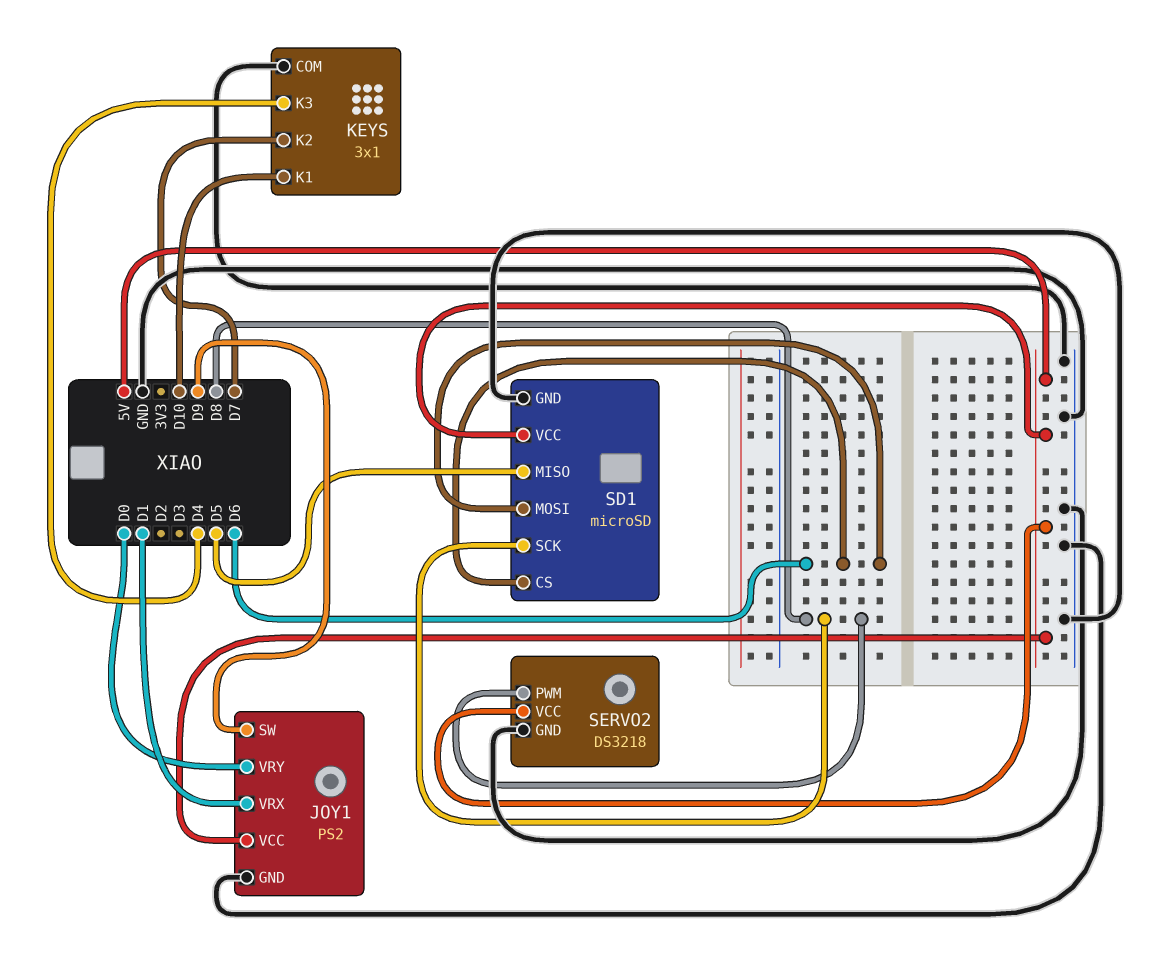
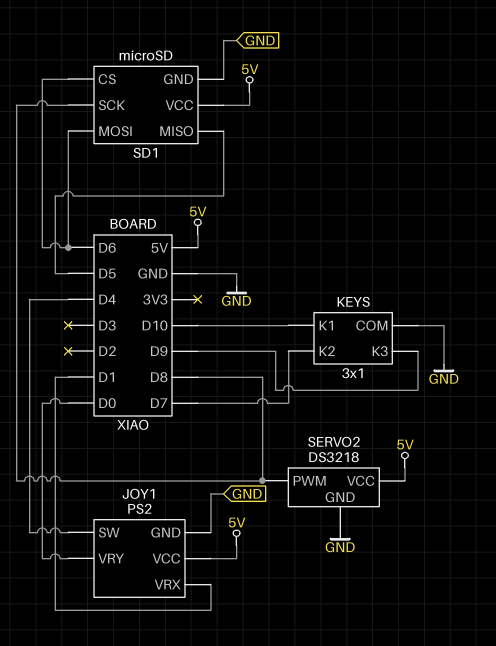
JOY1 pin SW: D9 -> D4
KEYS pin K3: D4 -> D9

